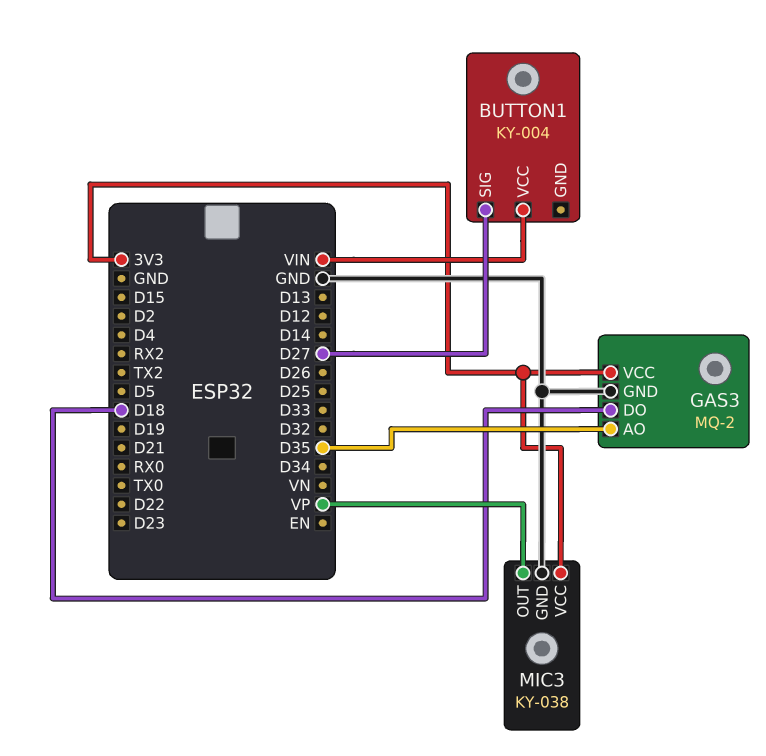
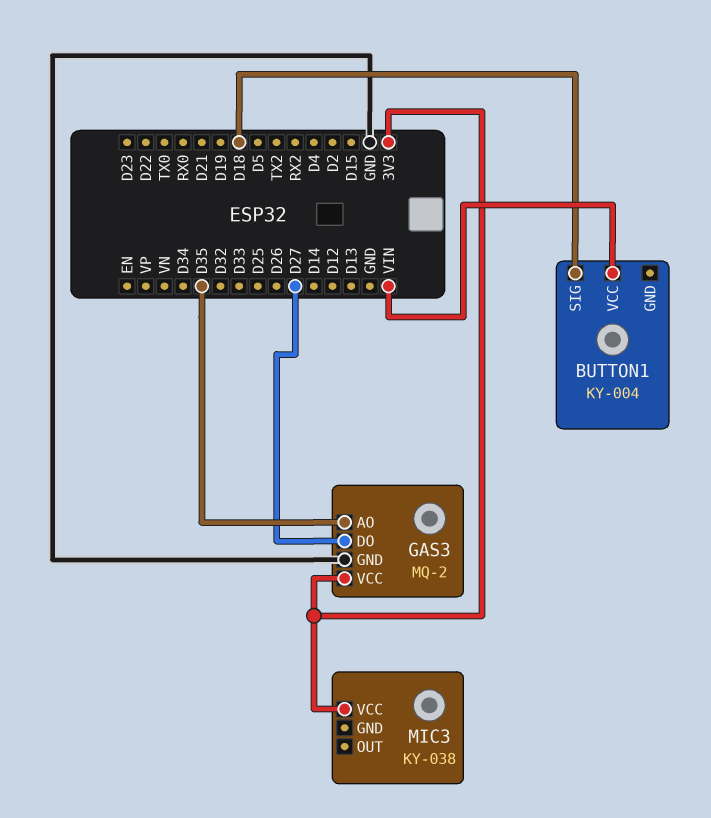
BUTTON1 pin SIG: D27 -> D18
GAS3 pin DO: D18 -> D27
MIC3 pin GND: GND -> none
MIC3 pin OUT: VP -> none

